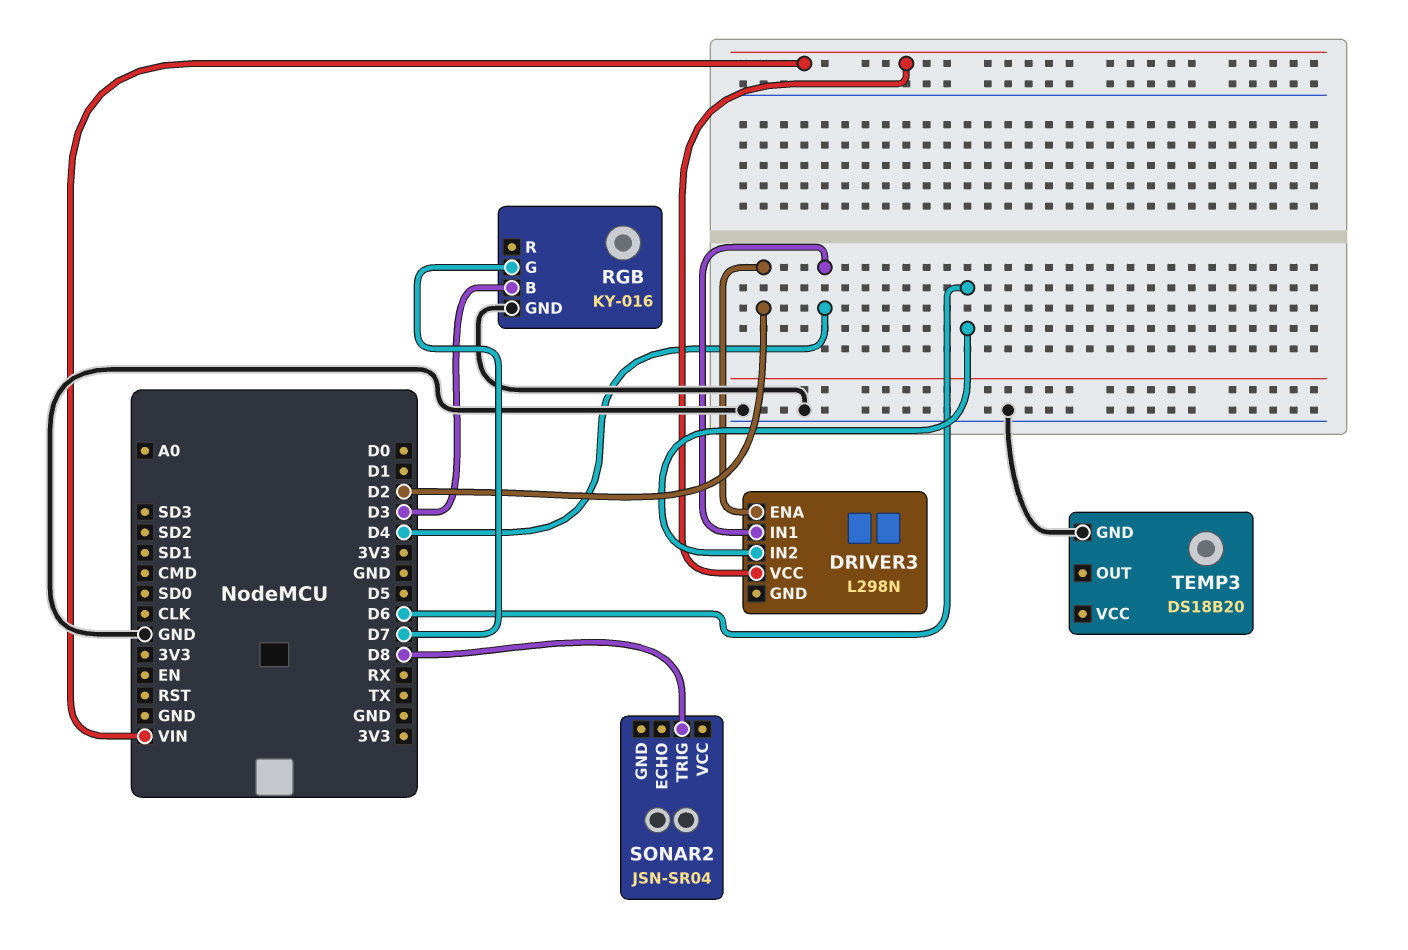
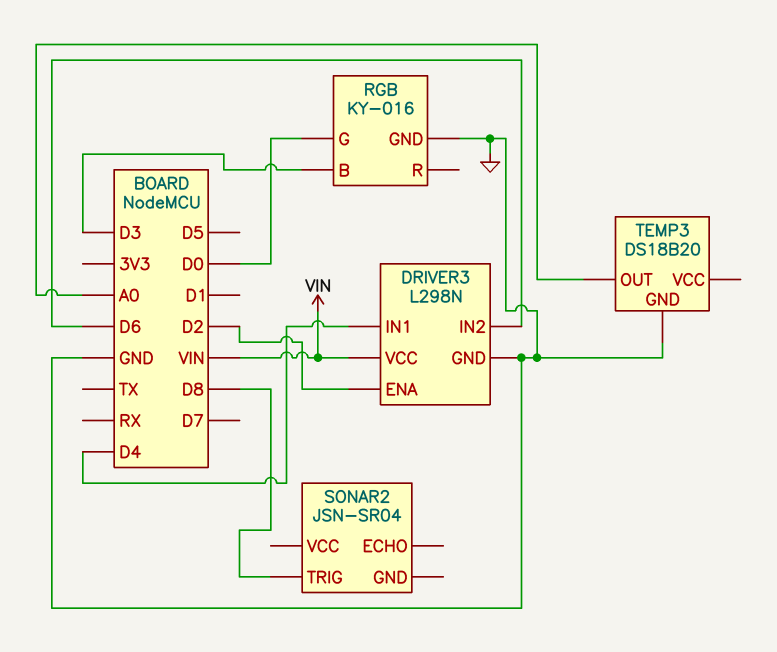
DRIVER3 pin GND: none -> GND
RGB pin G: D7 -> D0
TEMP3 pin OUT: none -> A0

